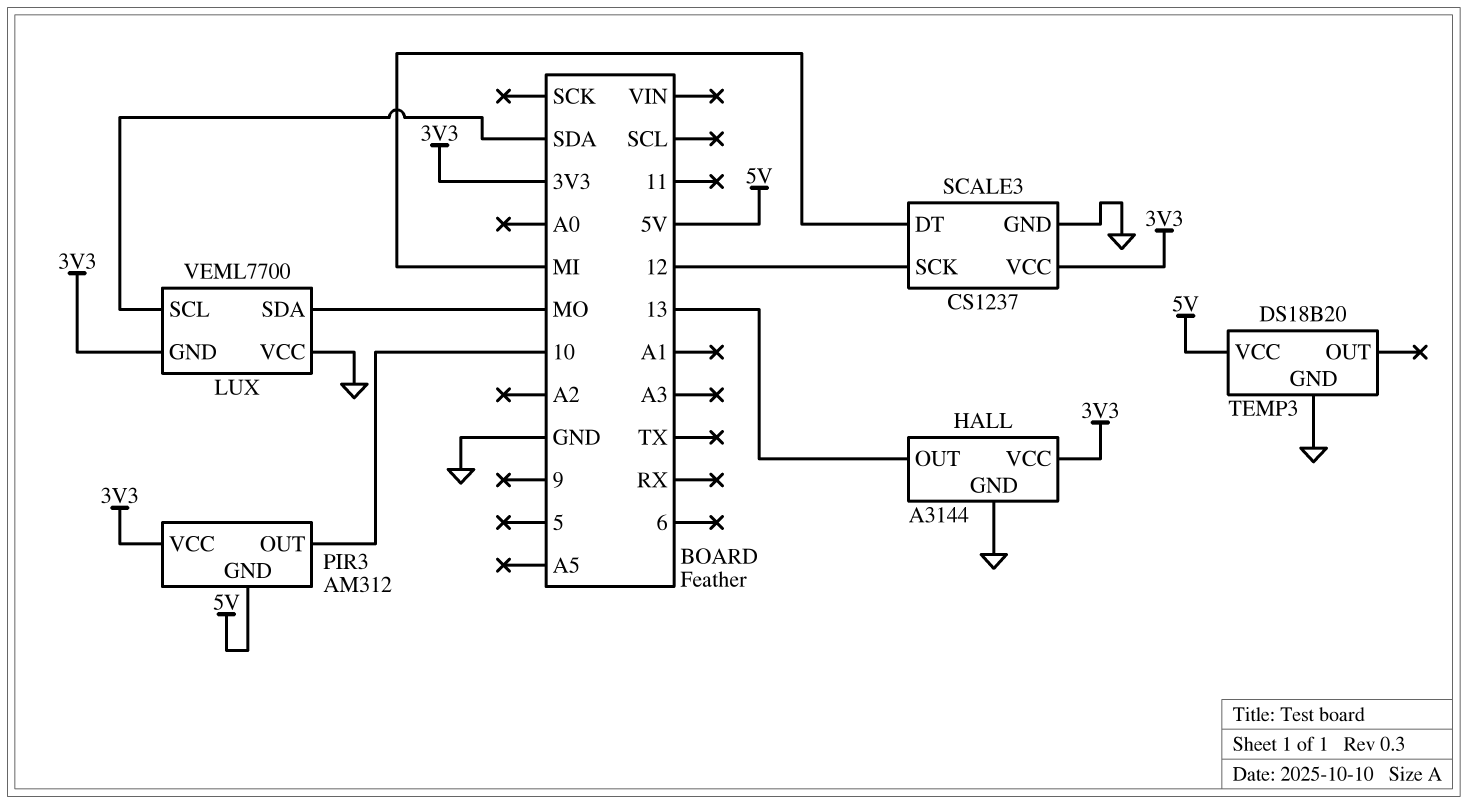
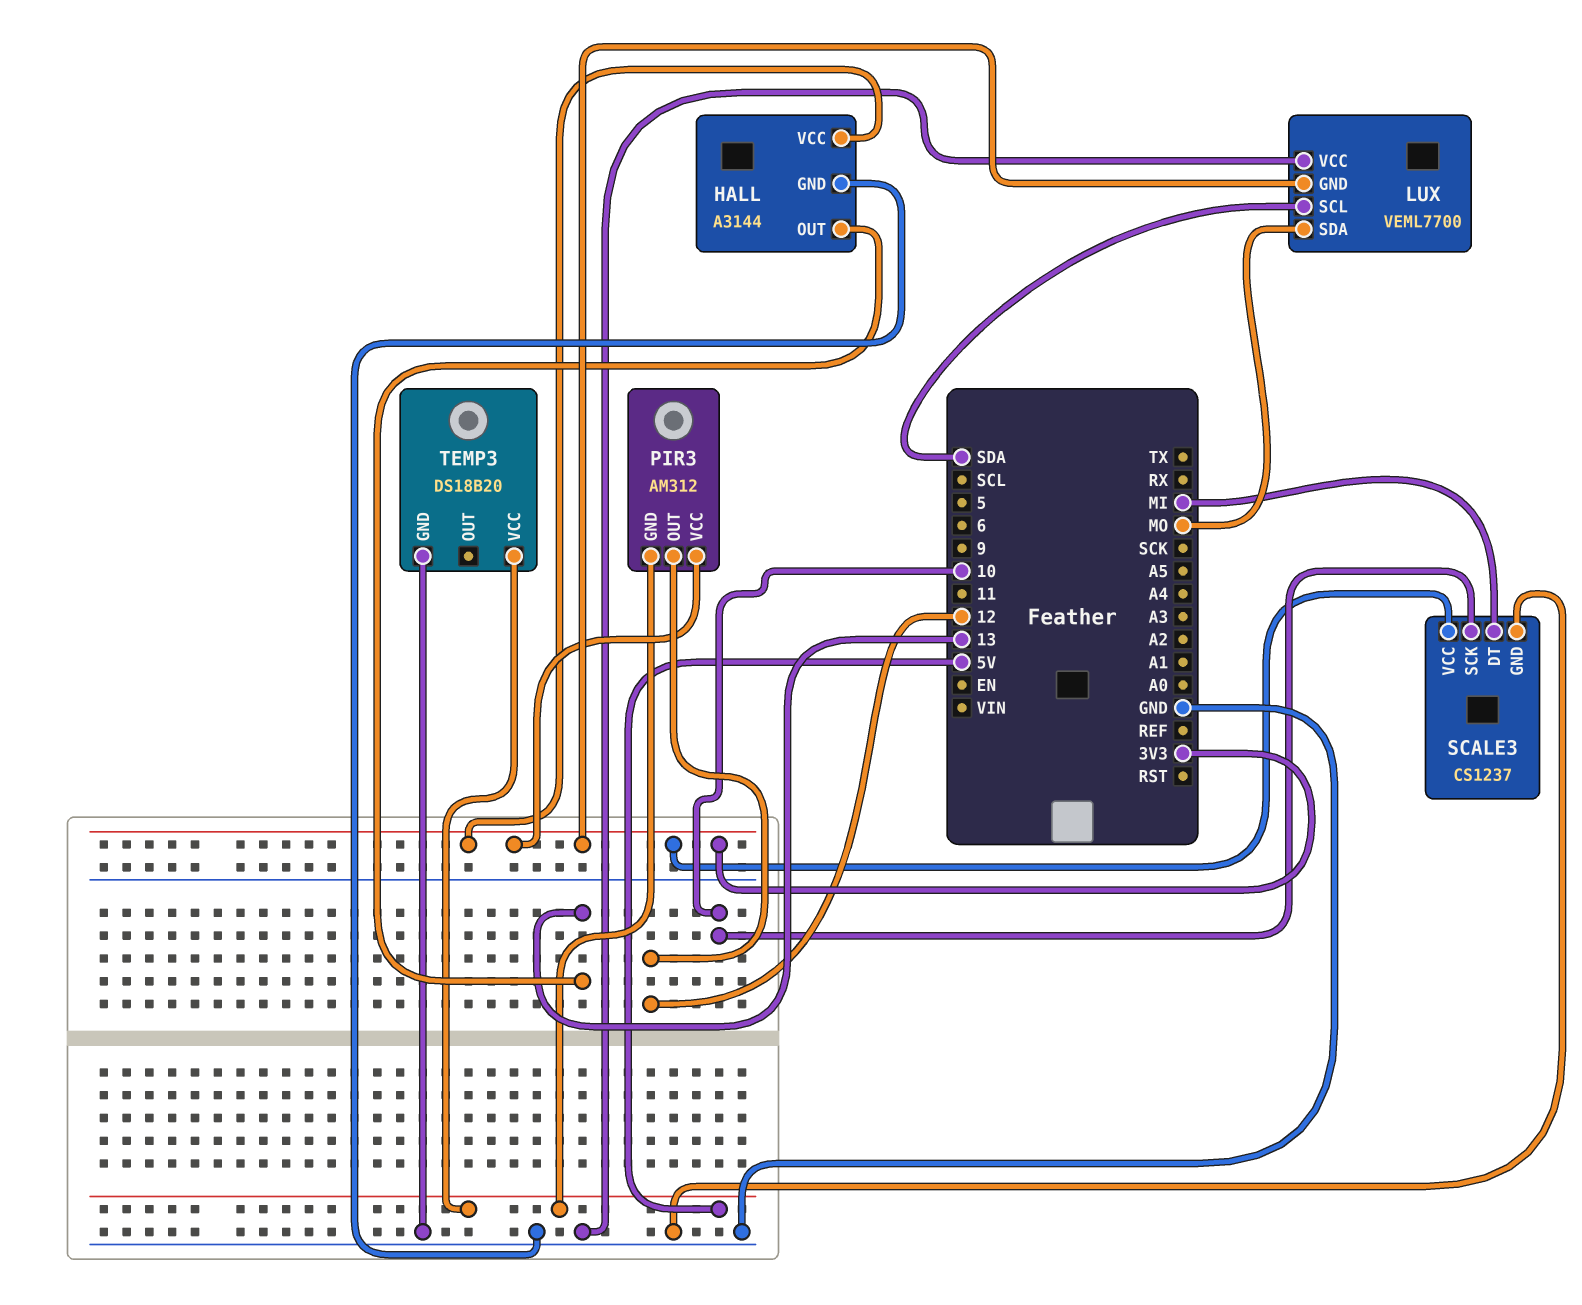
PIR3 pin OUT: 10 -> 12
SCALE3 pin SCK: 12 -> 10

